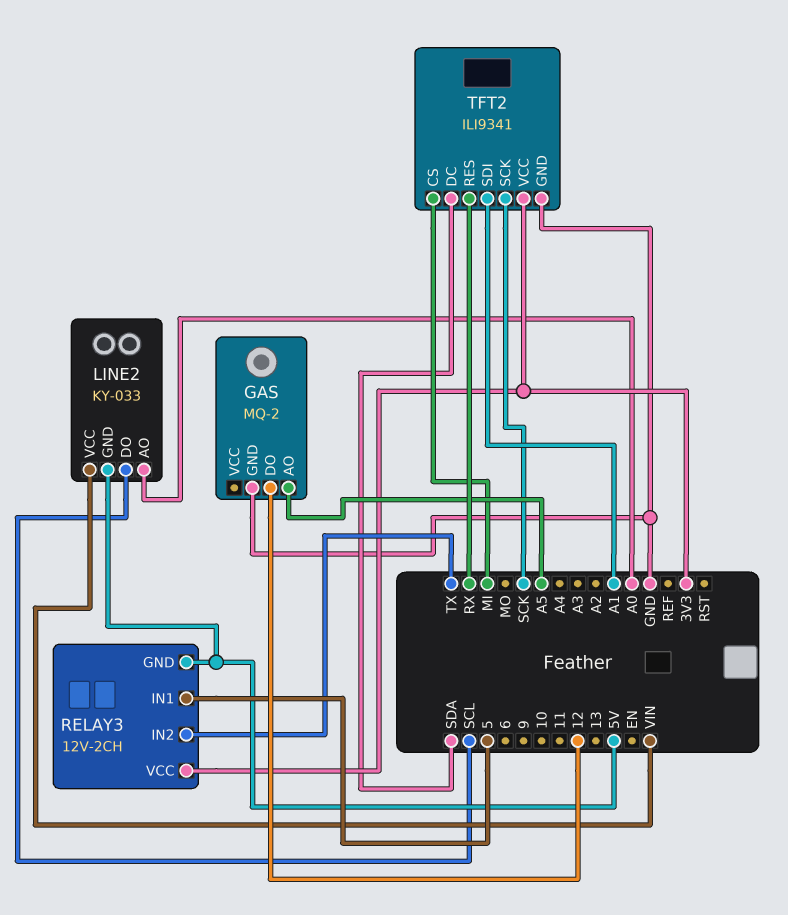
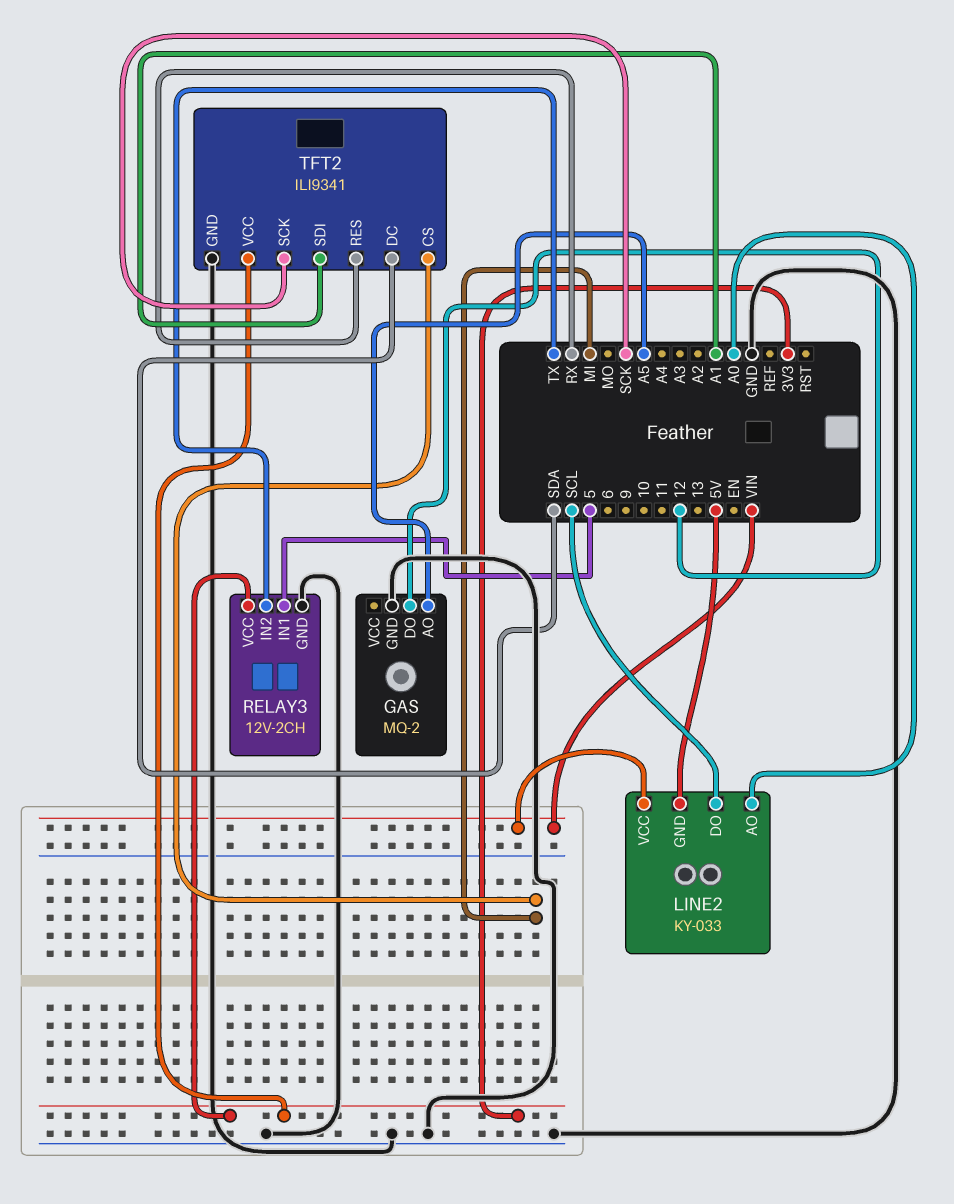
RELAY3 pin GND: 5V -> GND

